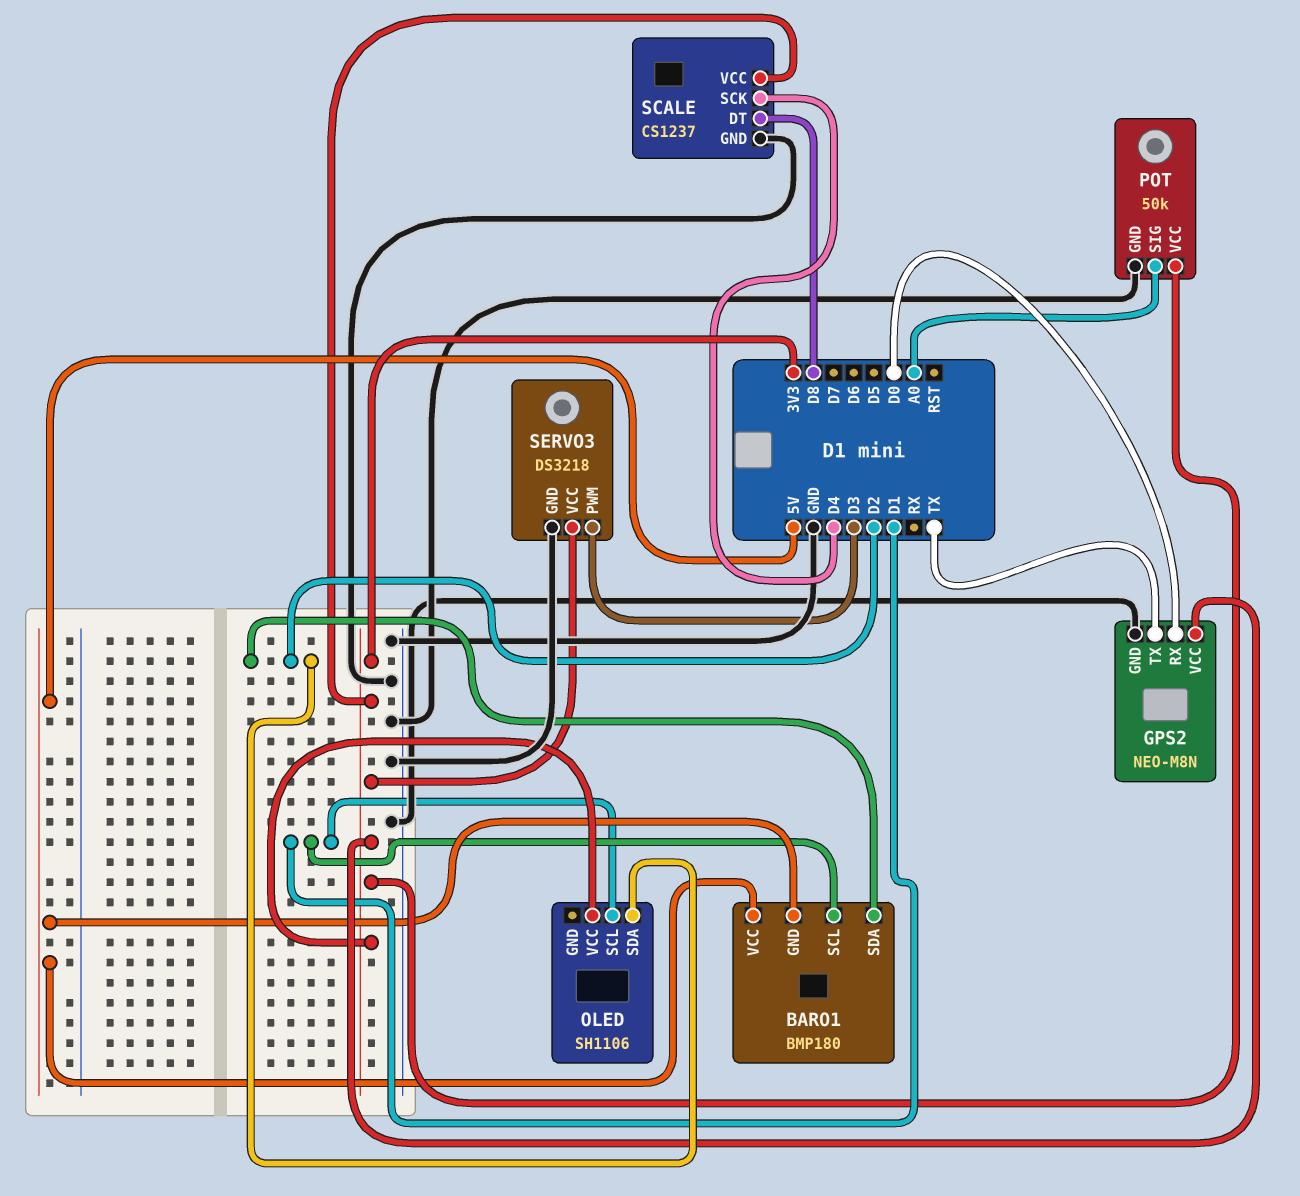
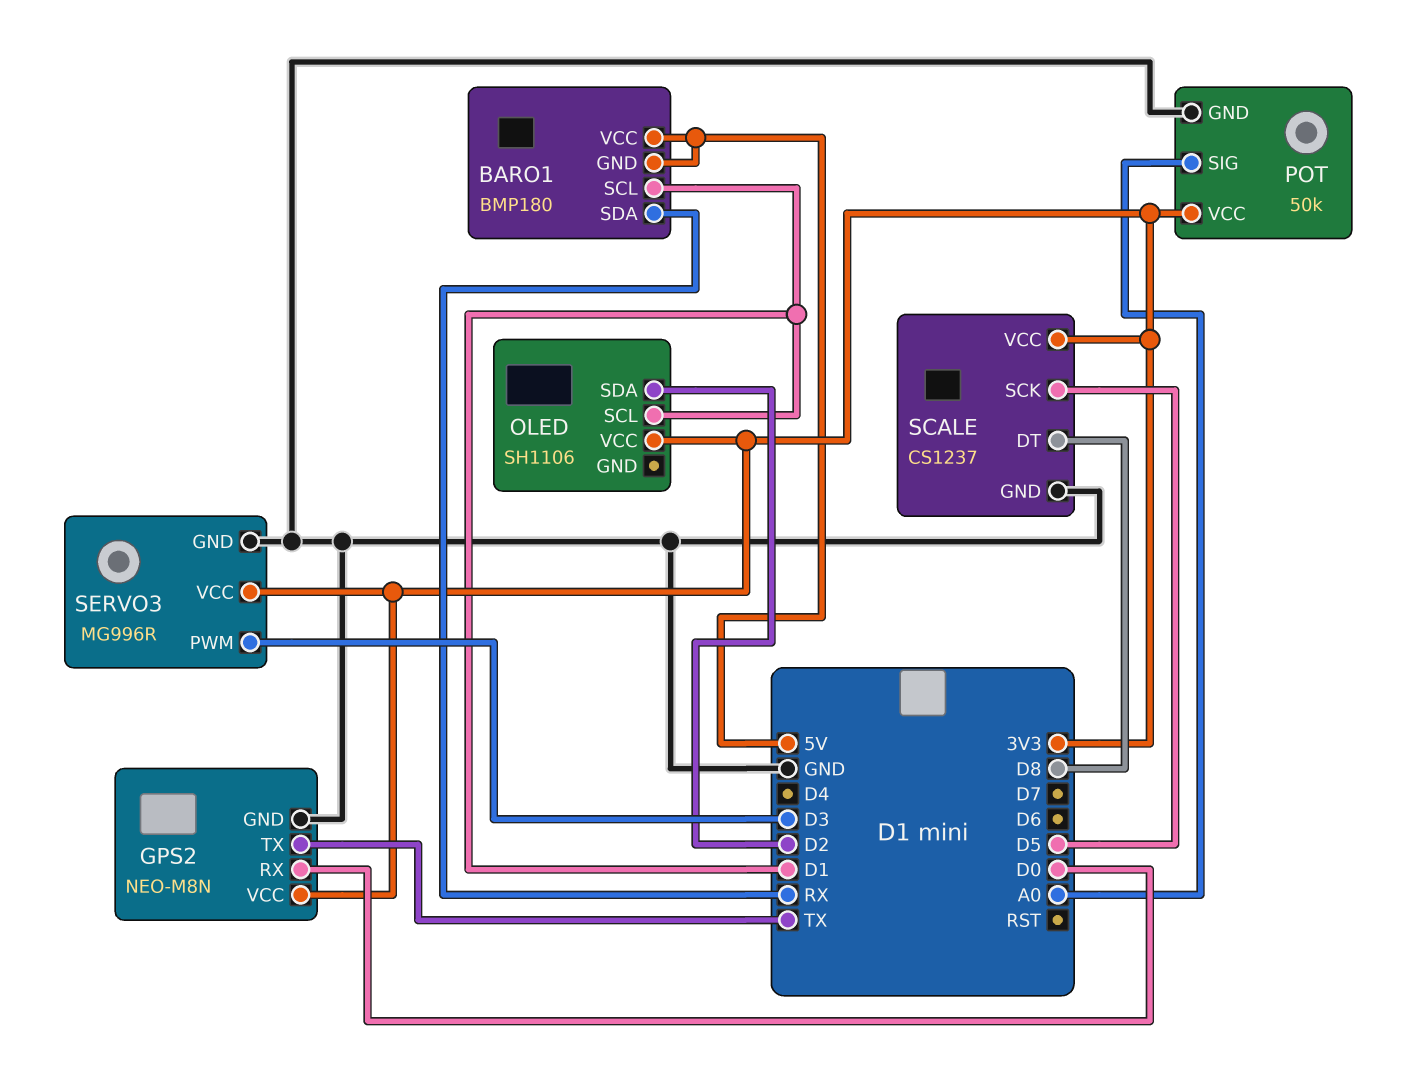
BARO1 pin SDA: D2 -> RX
SCALE pin SCK: D4 -> D5
SERVO3: DS3218 -> MG996R

